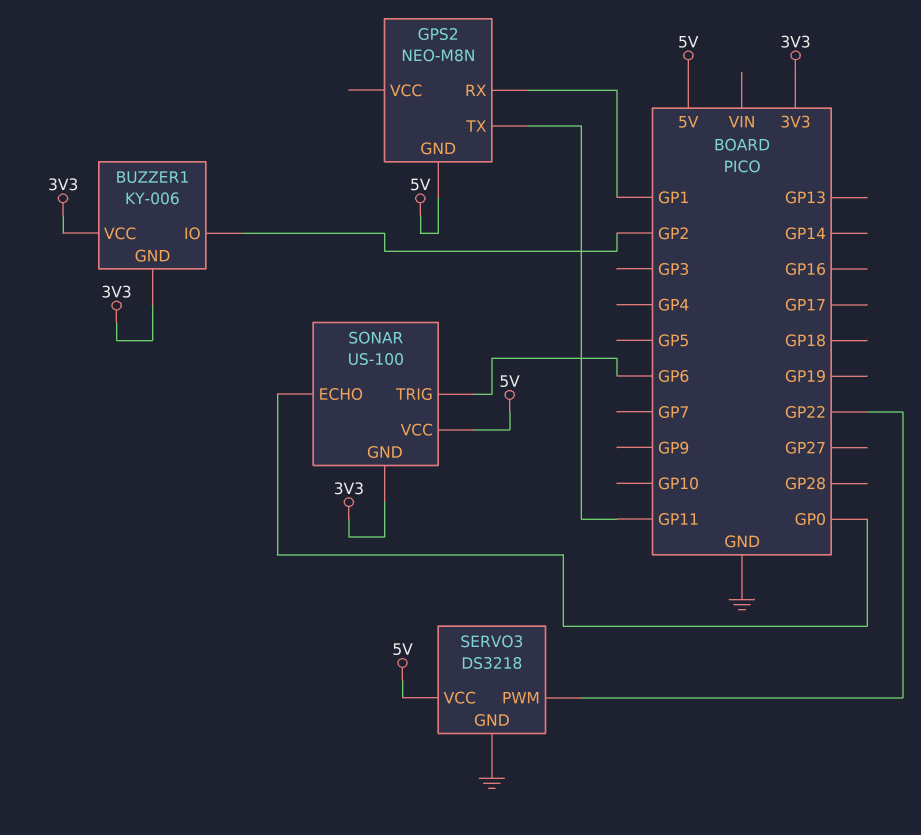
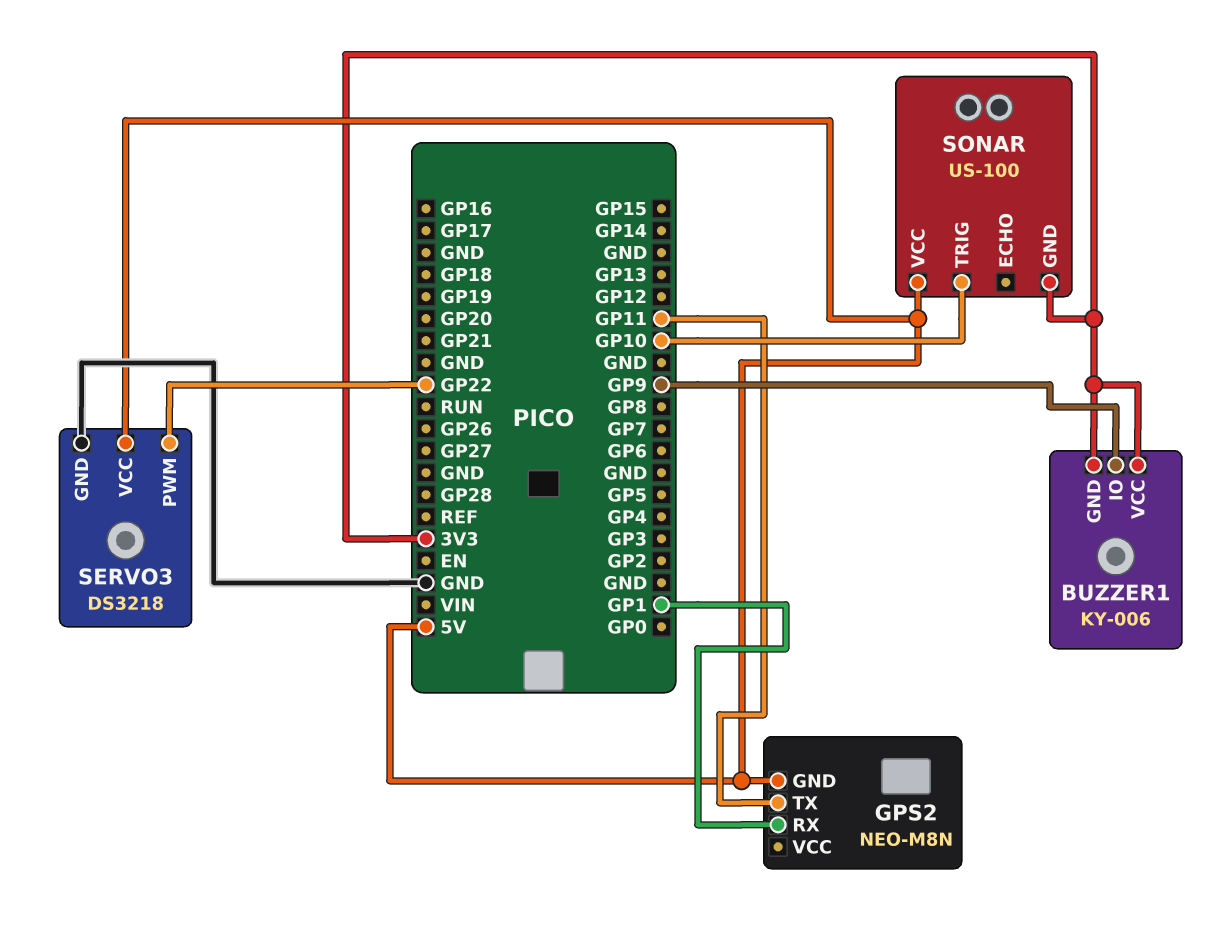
BUZZER1 pin IO: GP2 -> GP9
SONAR pin ECHO: GP0 -> none
SONAR pin TRIG: GP6 -> GP10

